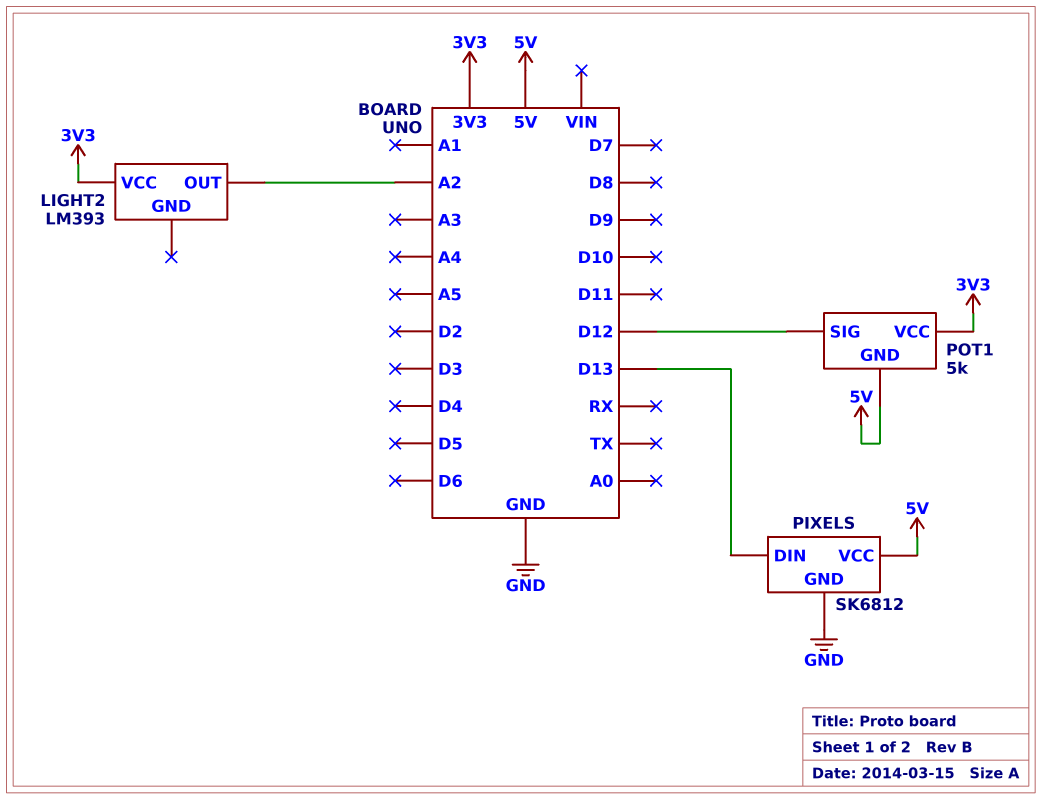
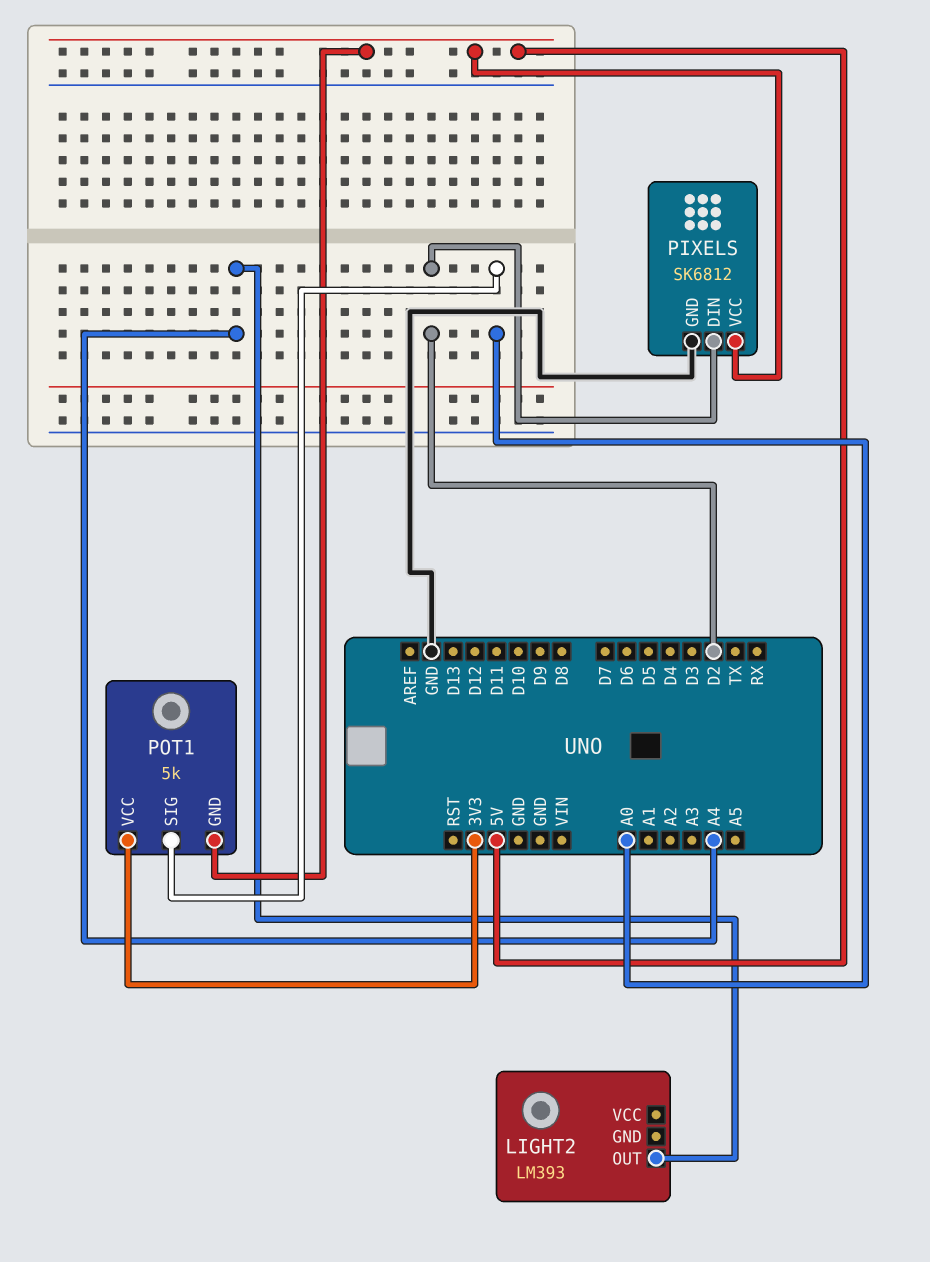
LIGHT2 pin OUT: A2 -> A4
LIGHT2 pin VCC: 3V3 -> none
PIXELS pin DIN: D13 -> D2
POT1 pin SIG: D12 -> A0

